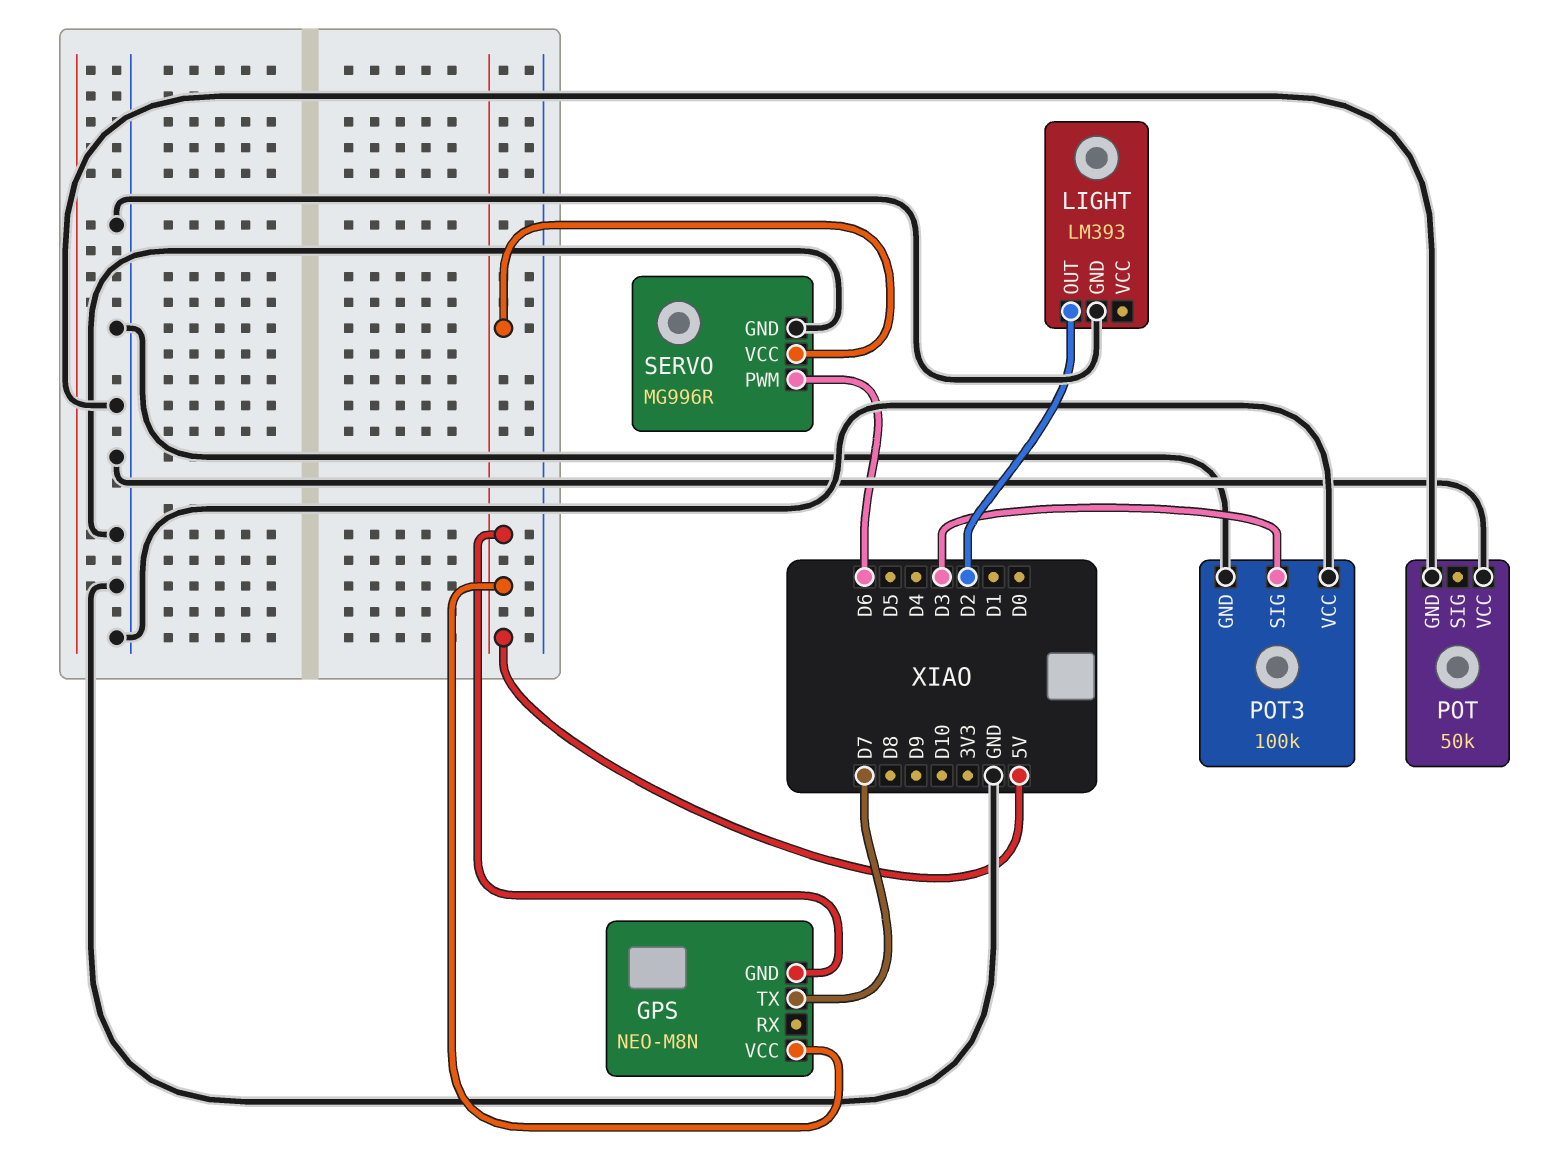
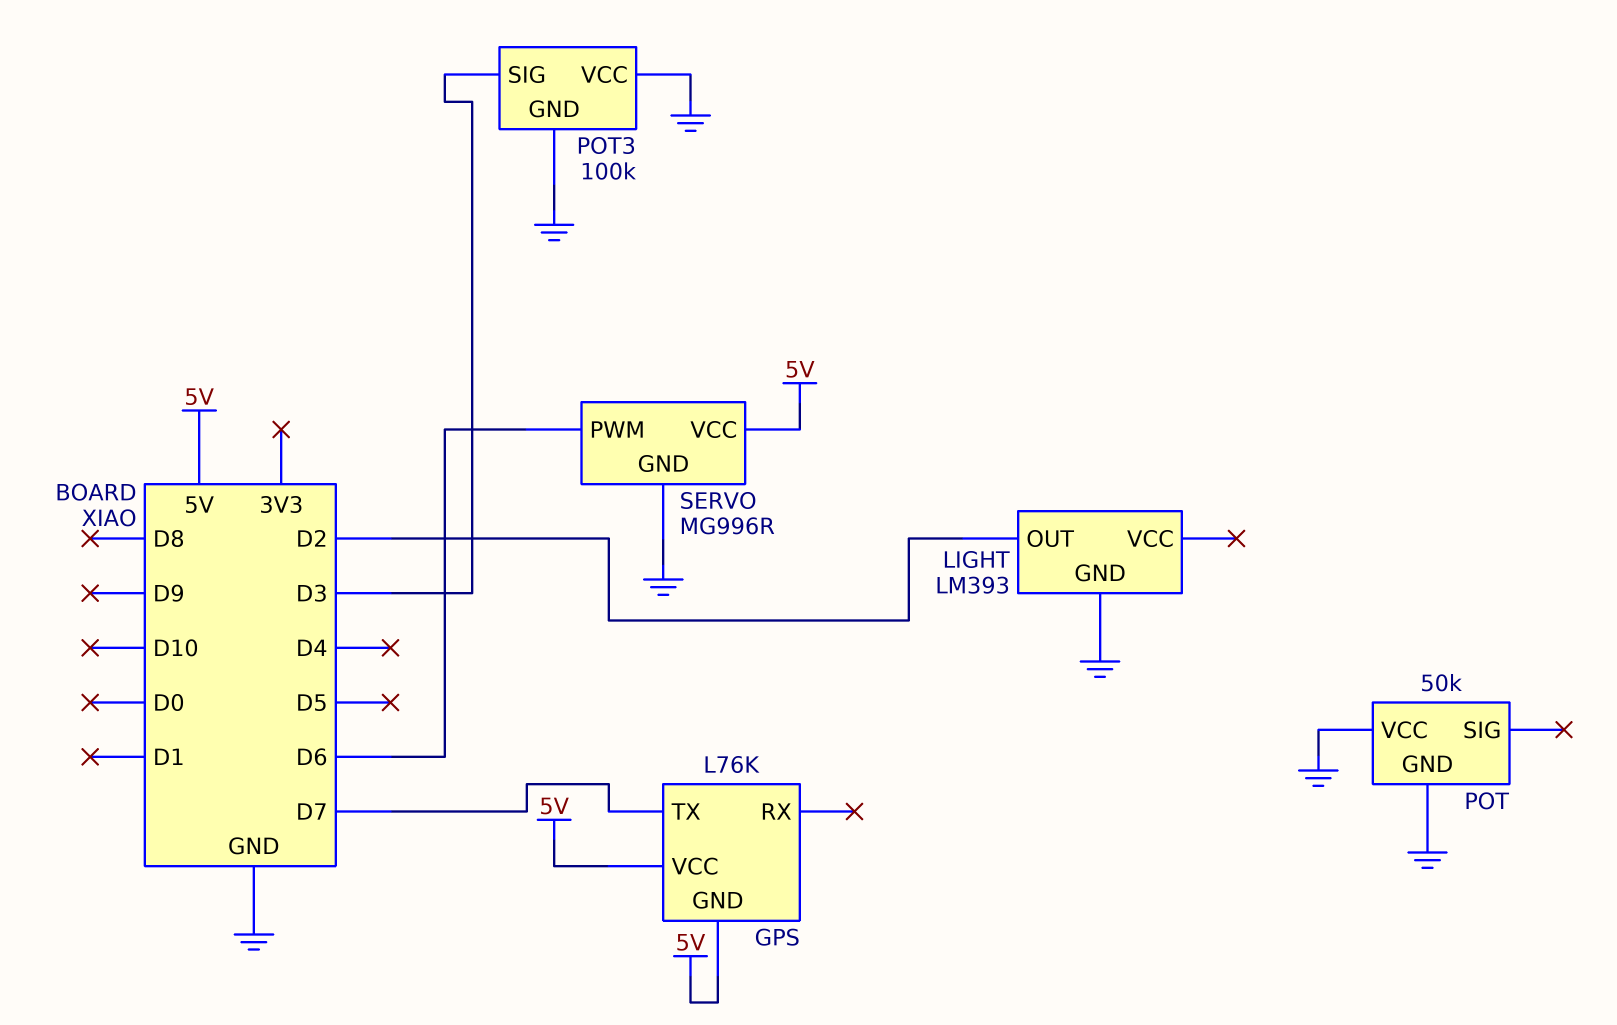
GPS: NEO-M8N -> L76K

